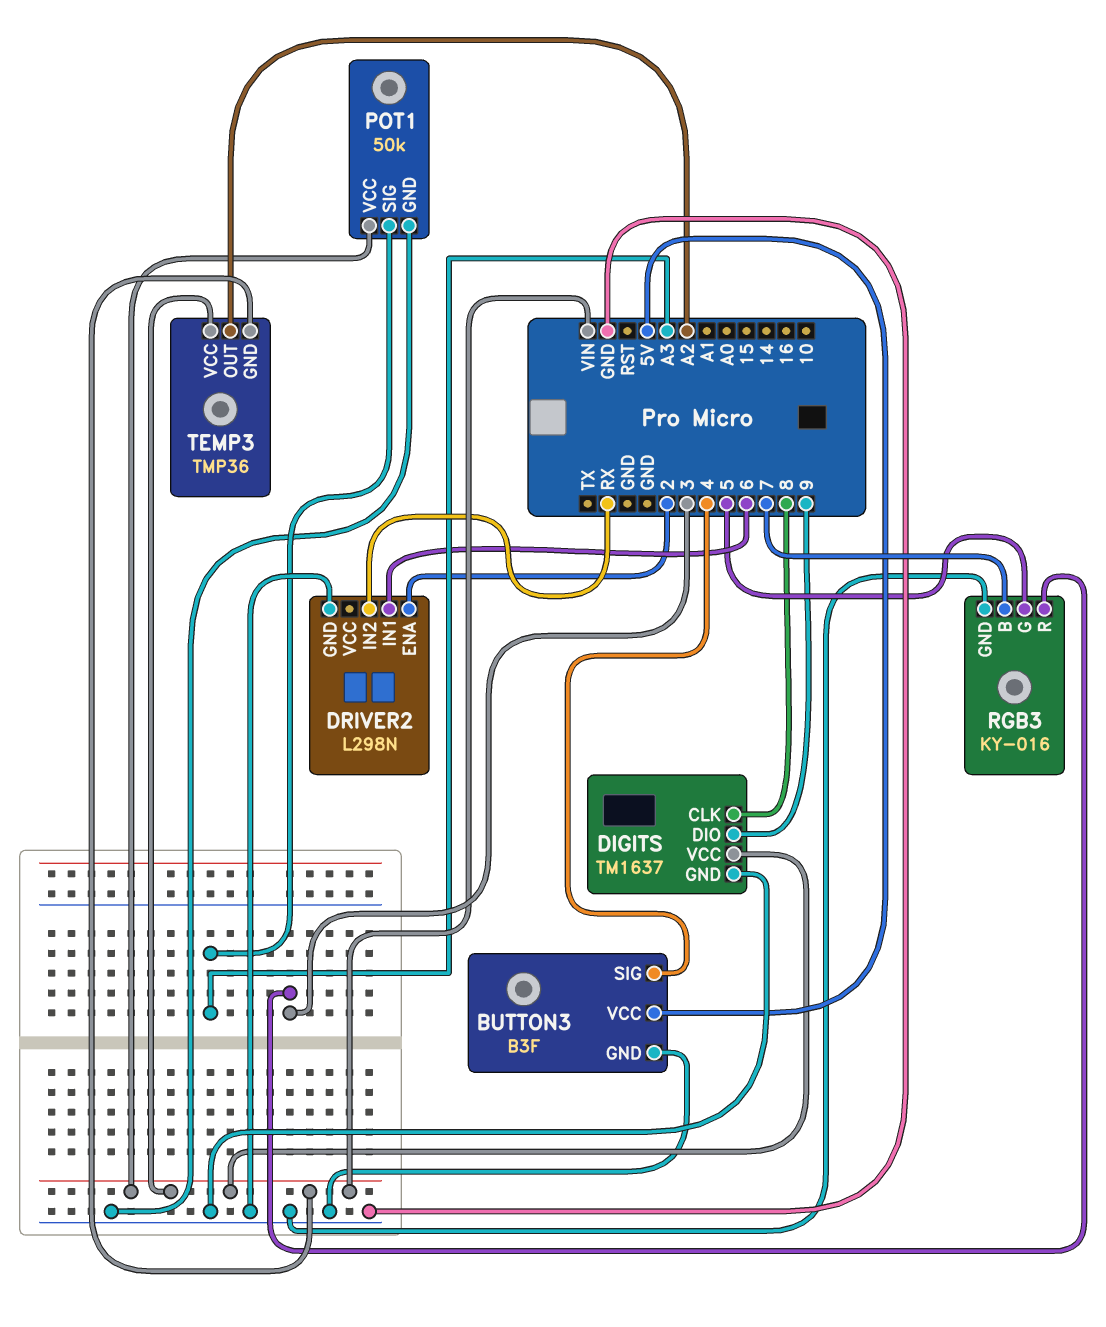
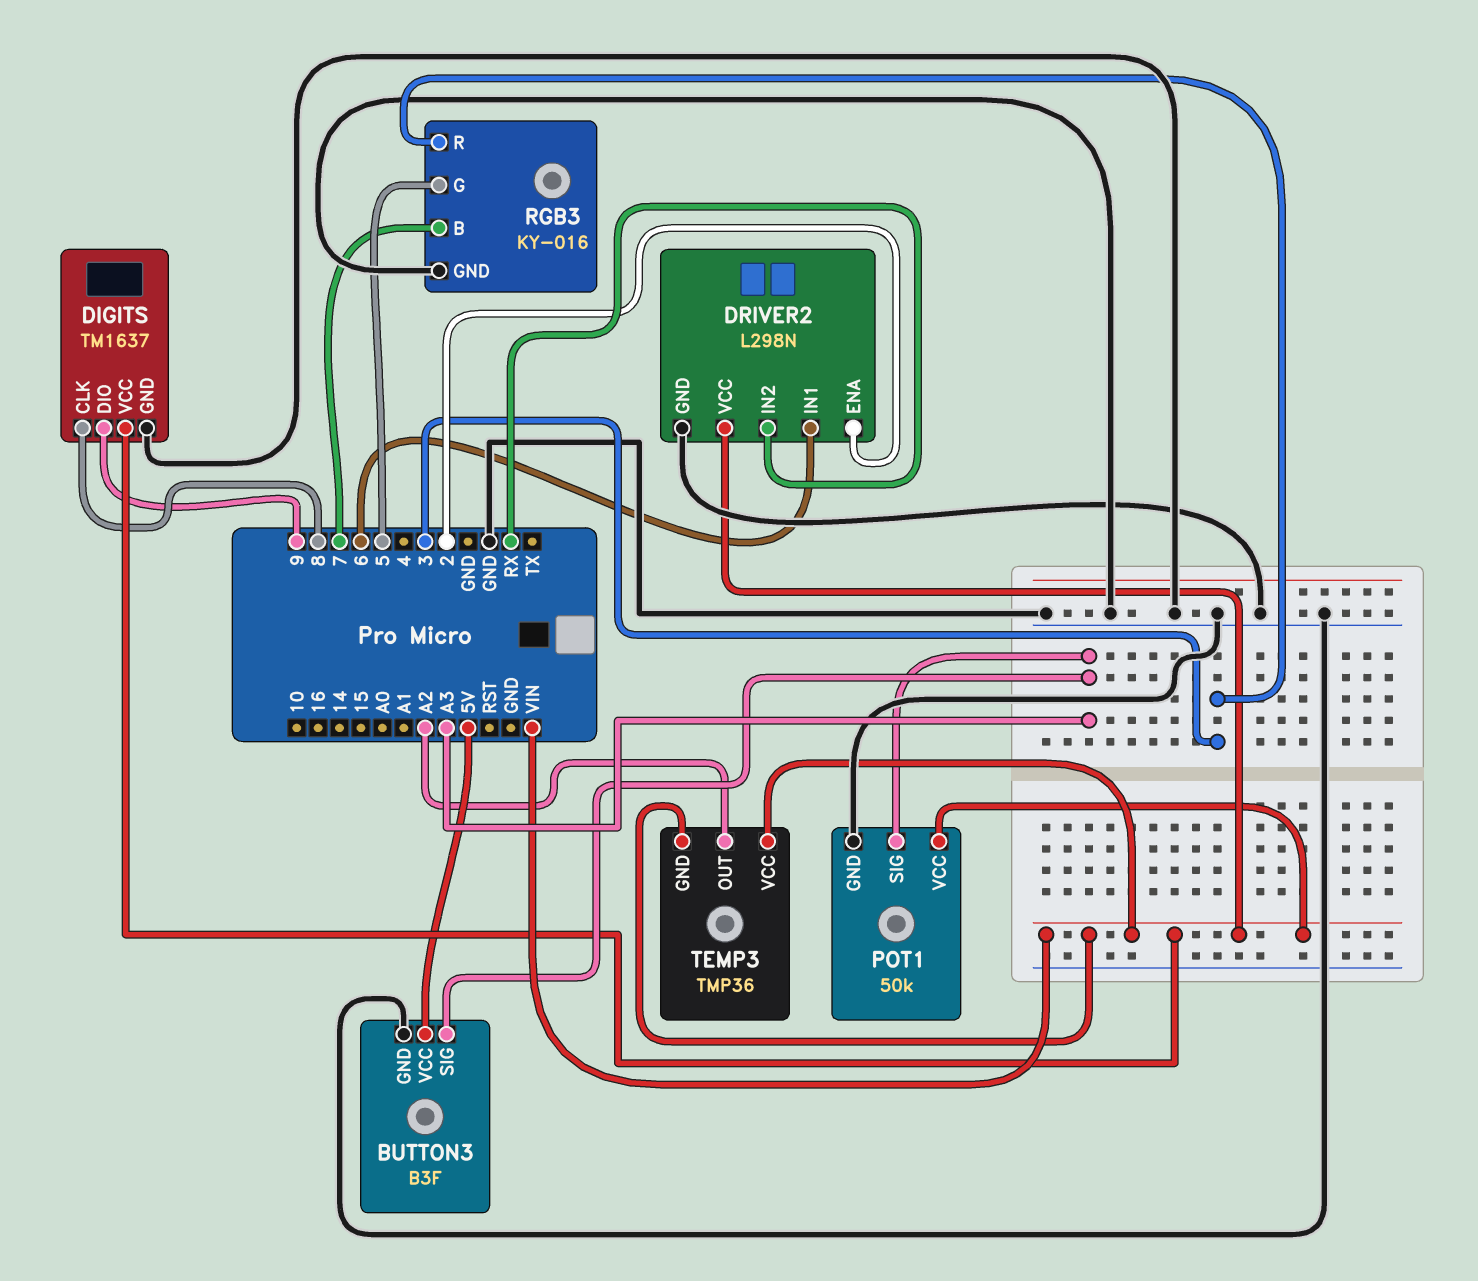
BUTTON3 pin SIG: 4 -> A3
DRIVER2 pin VCC: none -> VIN

